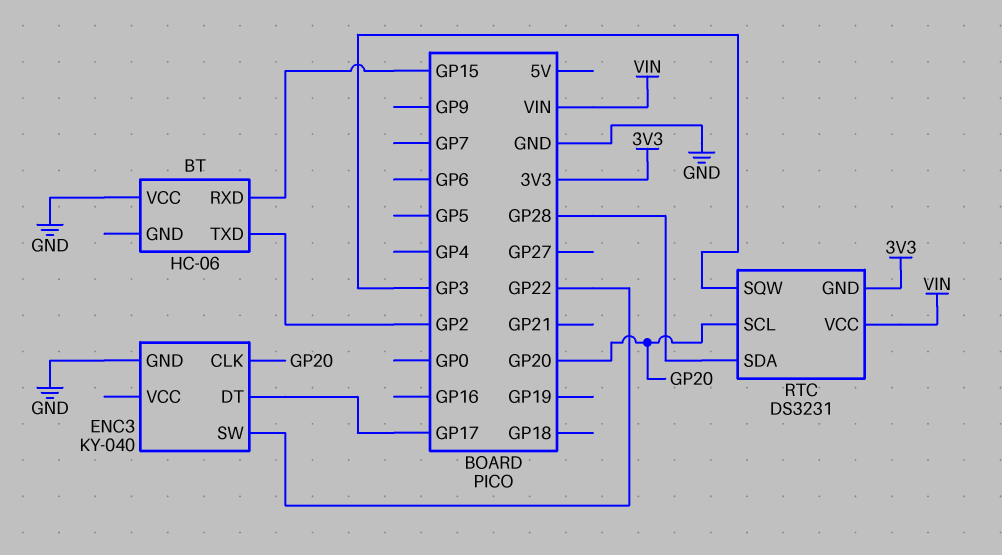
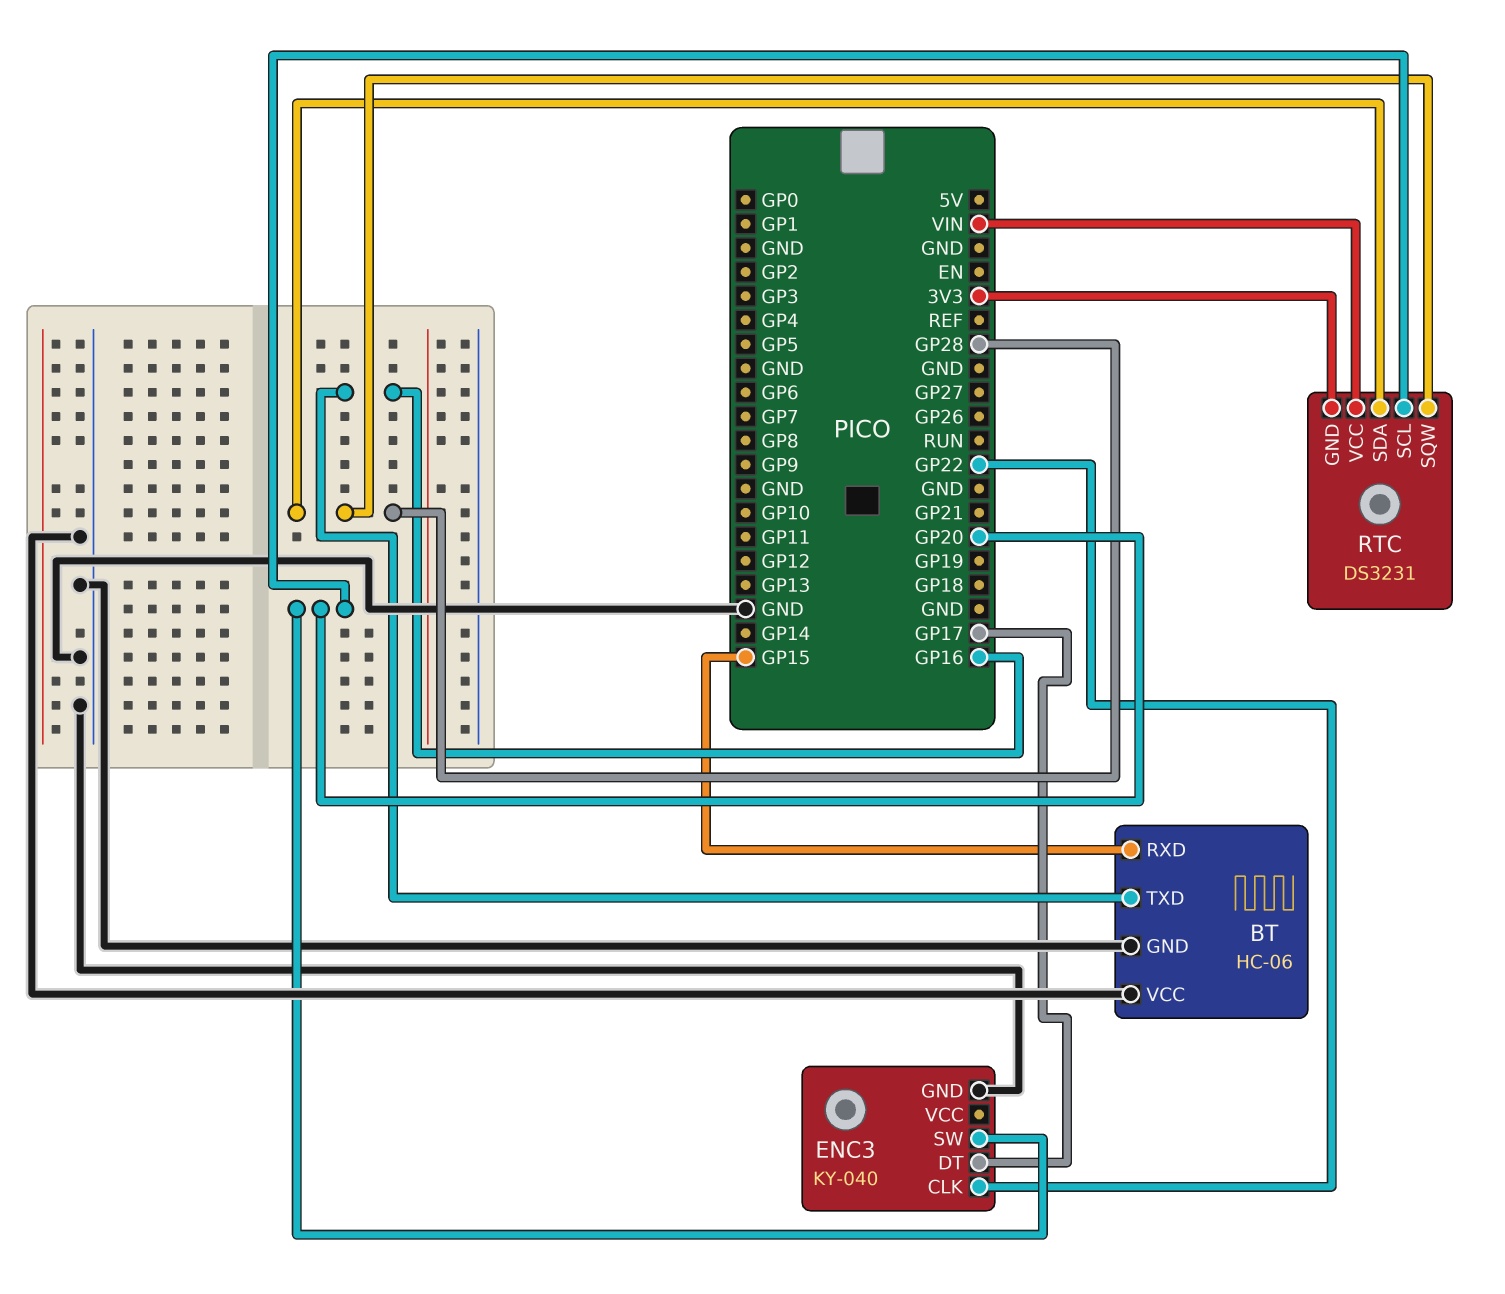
BT pin GND: none -> GND
BT pin TXD: GP2 -> GP16
ENC3 pin CLK: GP20 -> GP22
ENC3 pin SW: GP22 -> GP20
RTC pin SQW: GP3 -> GP28

